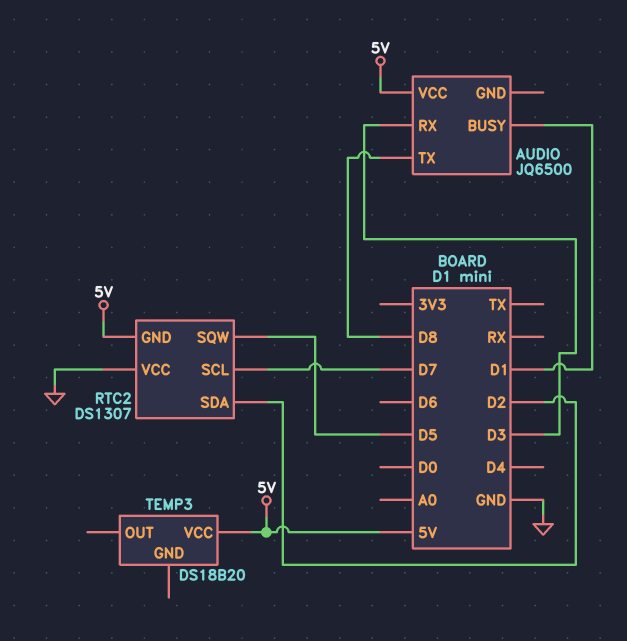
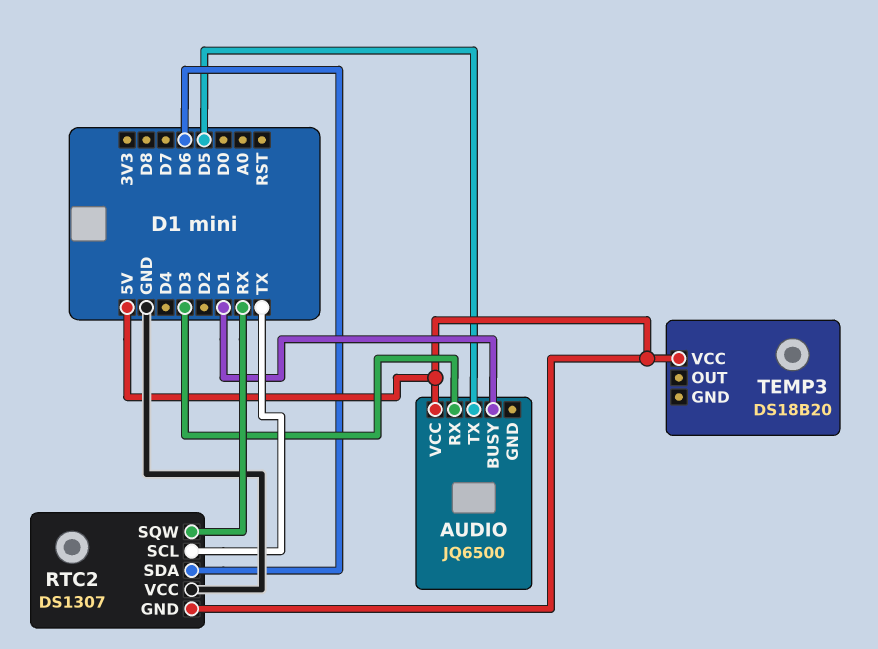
AUDIO pin TX: D8 -> D5
RTC2 pin SCL: D7 -> TX
RTC2 pin SDA: D2 -> D6
RTC2 pin SQW: D5 -> RX

